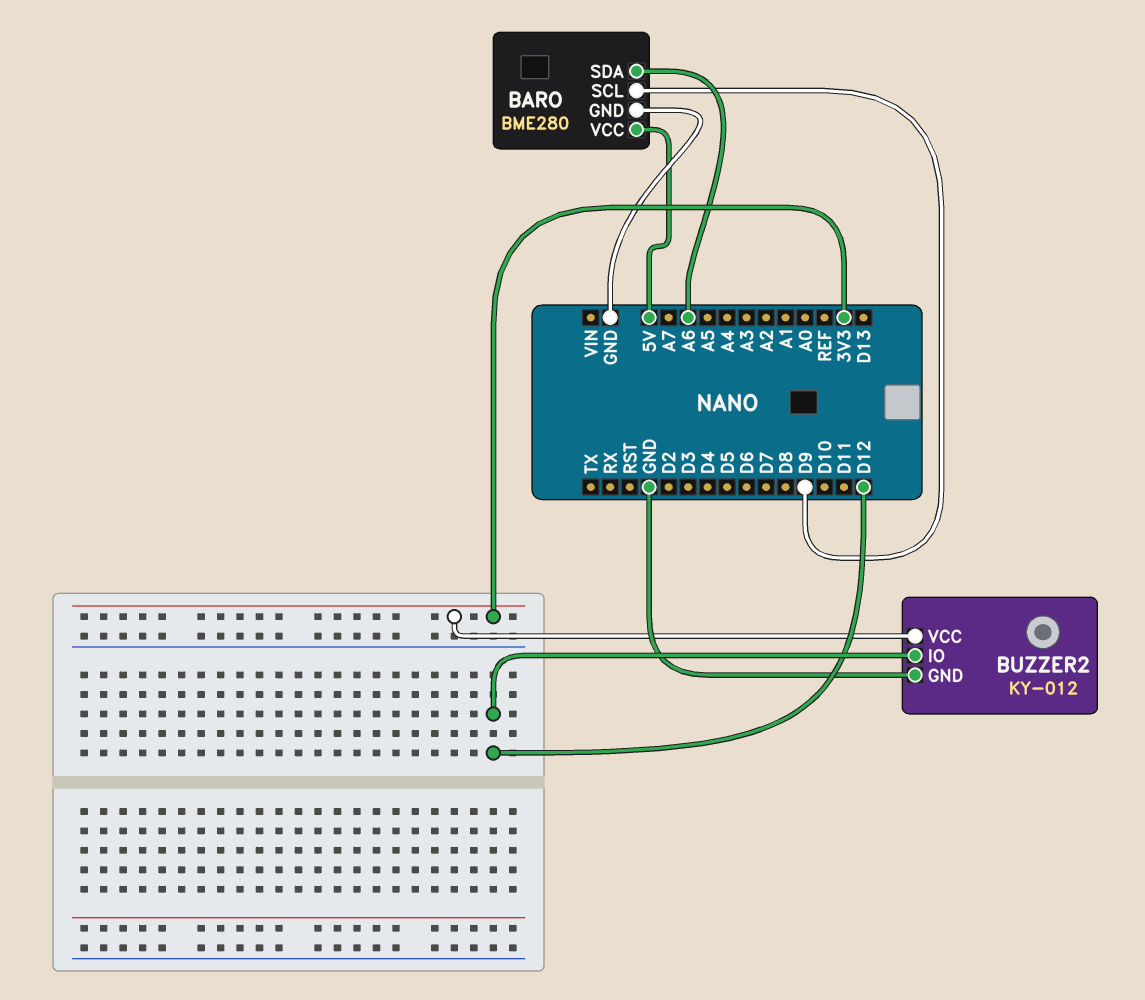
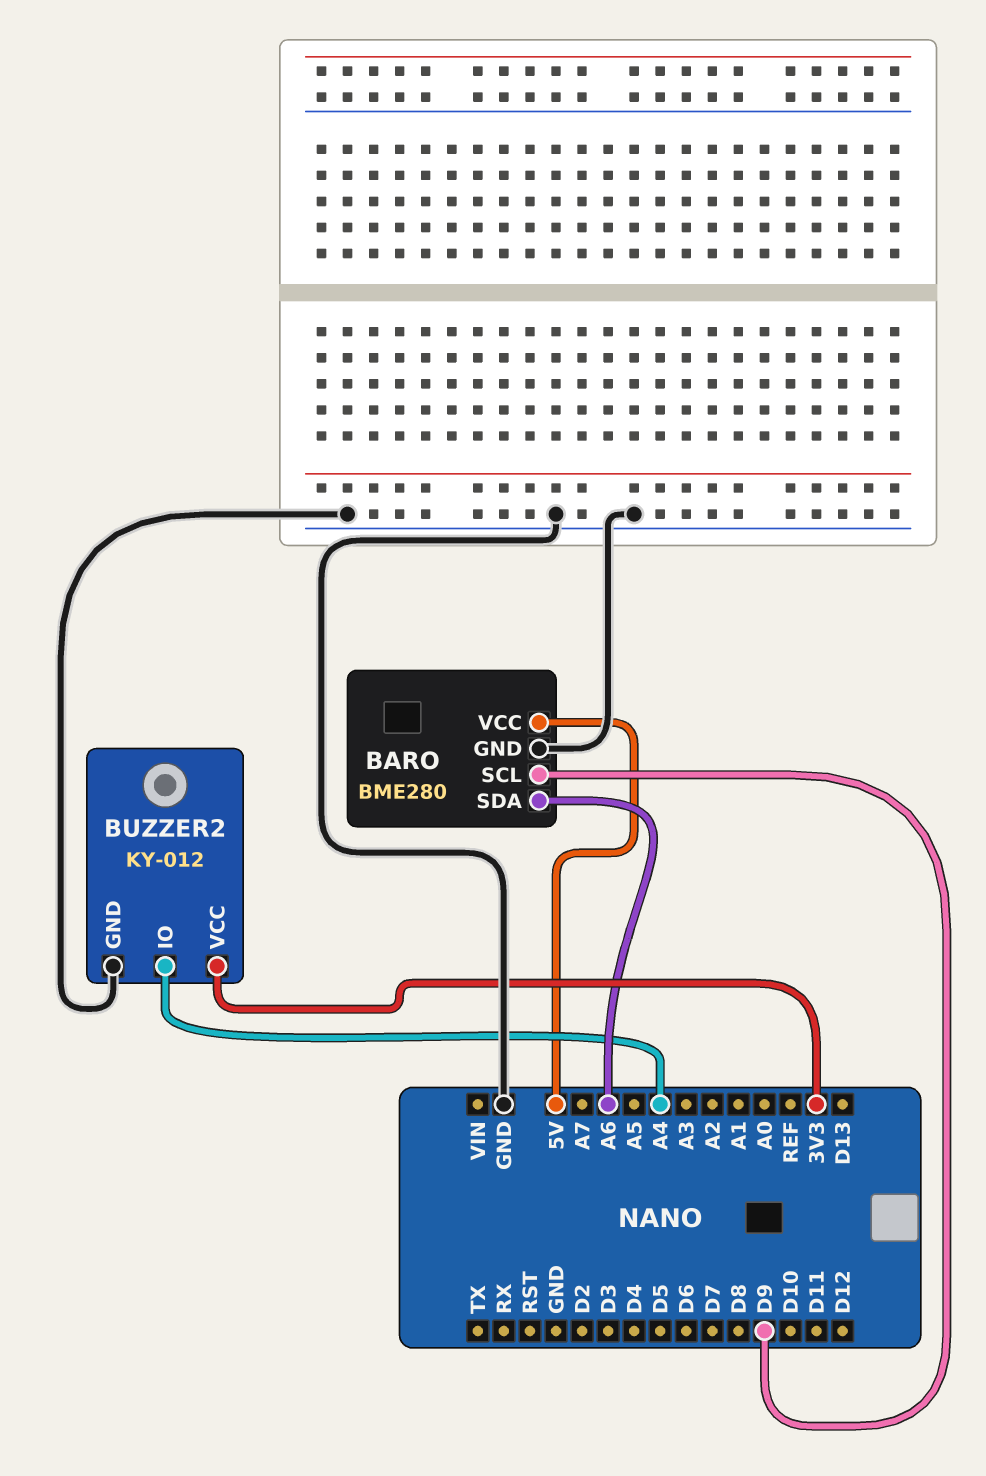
BUZZER2 pin IO: D12 -> A4

